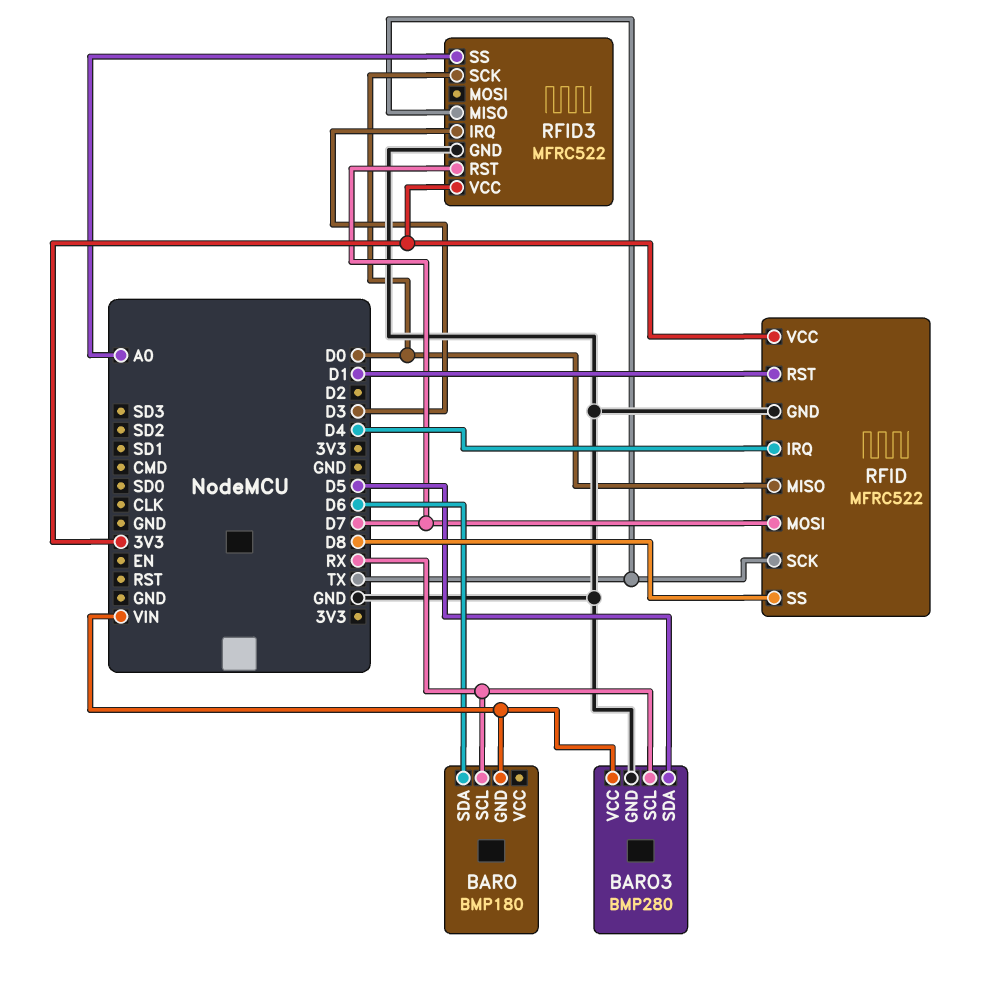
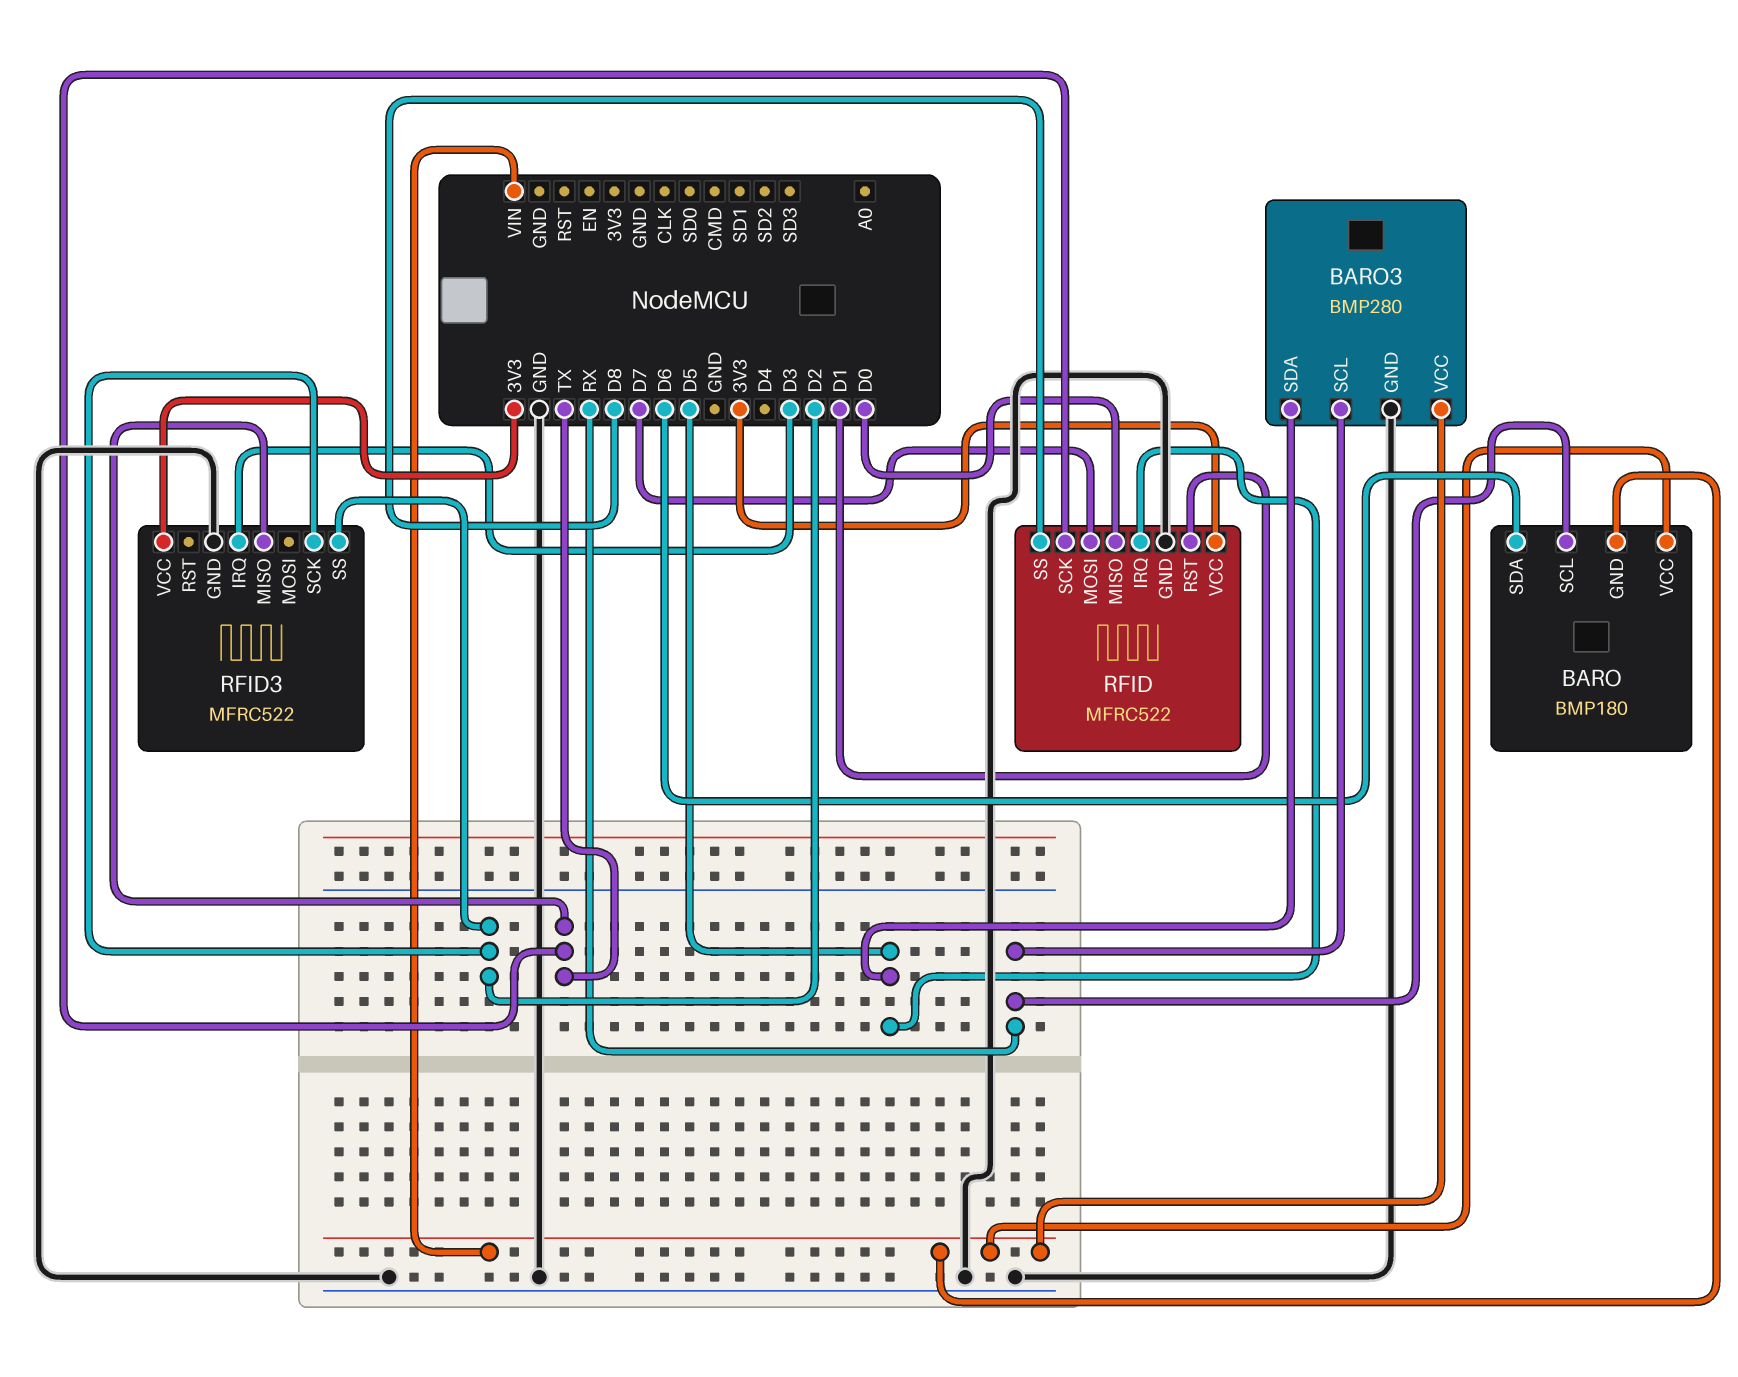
BARO pin VCC: none -> VIN
RFID pin IRQ: D4 -> D5
RFID3 pin RST: D7 -> none
RFID3 pin SCK: D0 -> D2
RFID3 pin SS: A0 -> D2

